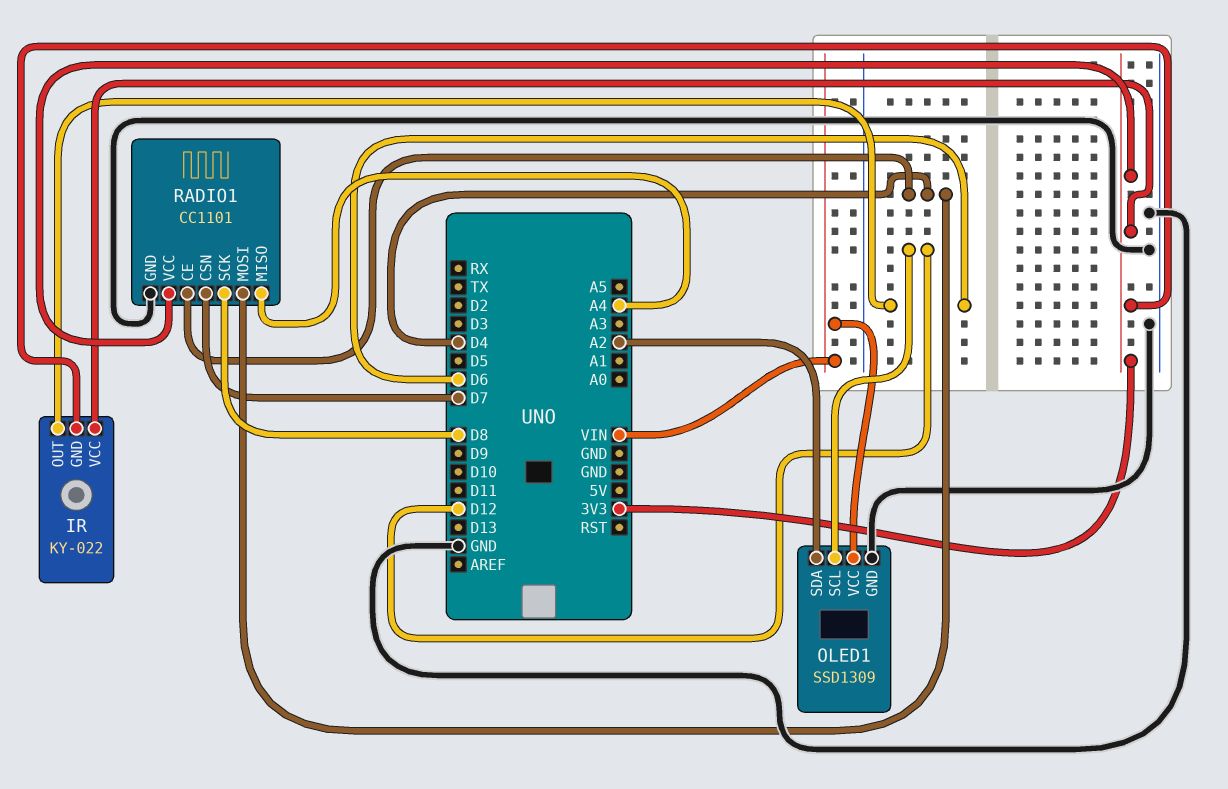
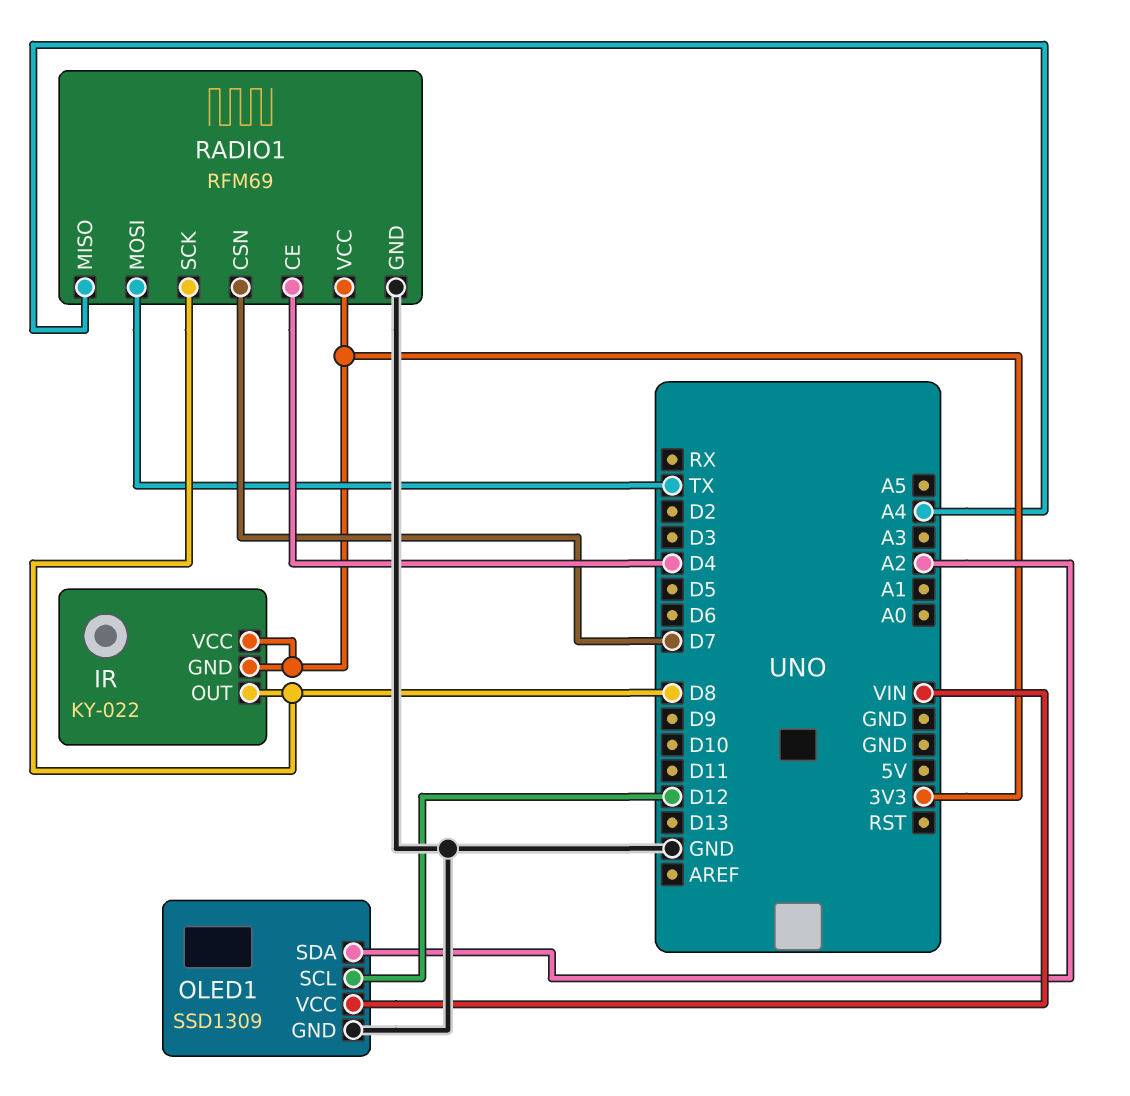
IR pin OUT: D6 -> D8
RADIO1: CC1101 -> RFM69
RADIO1 pin MOSI: D4 -> TX

